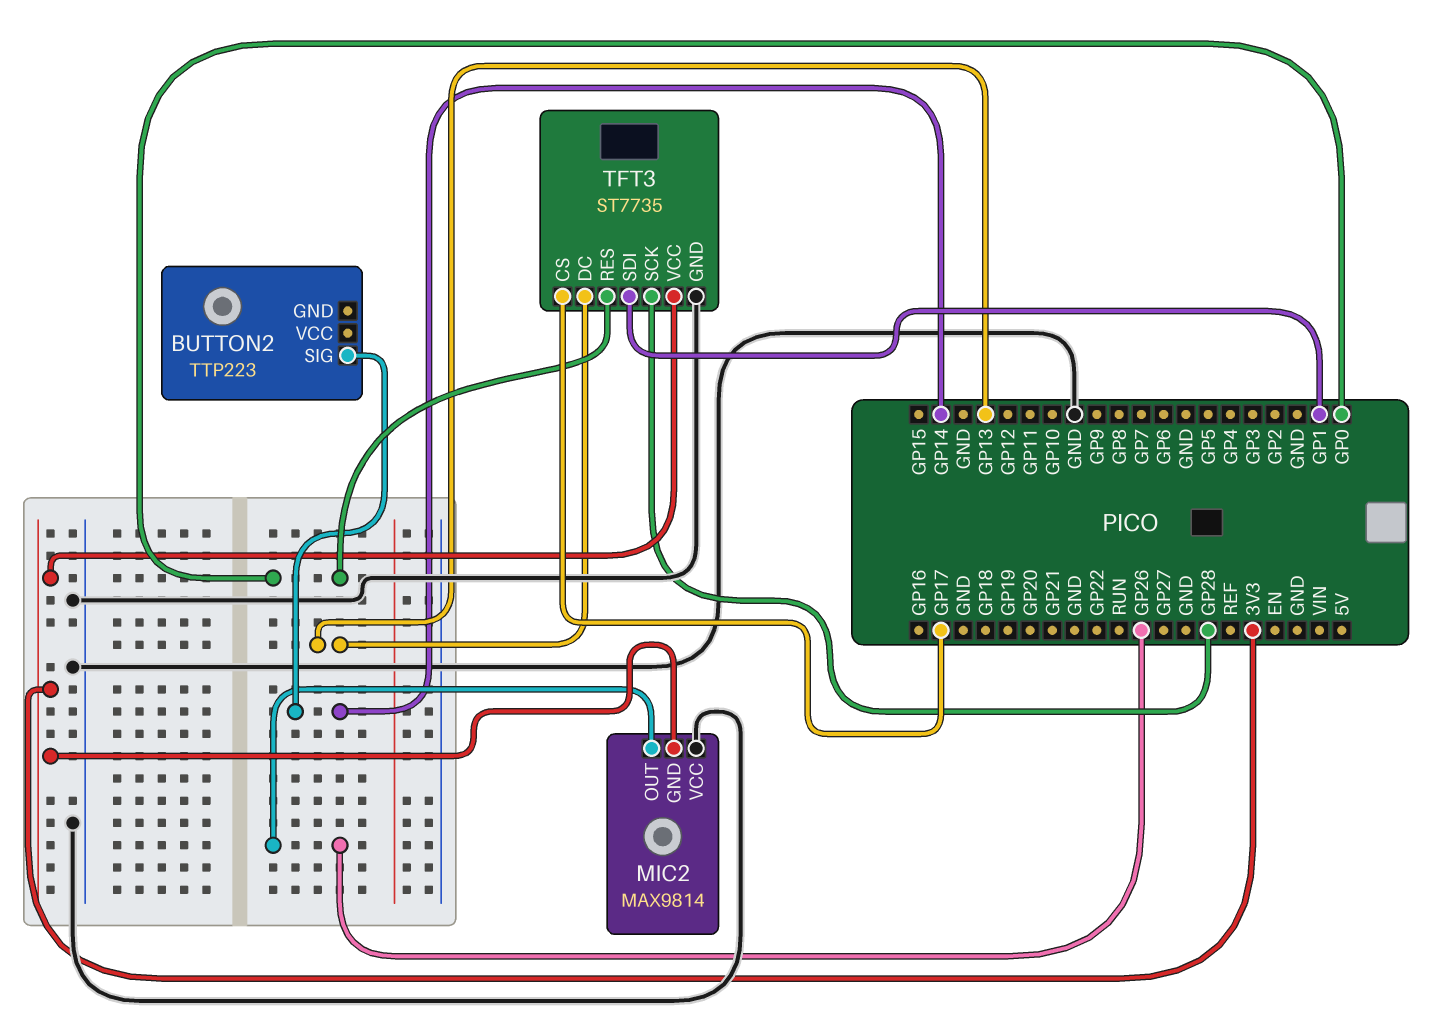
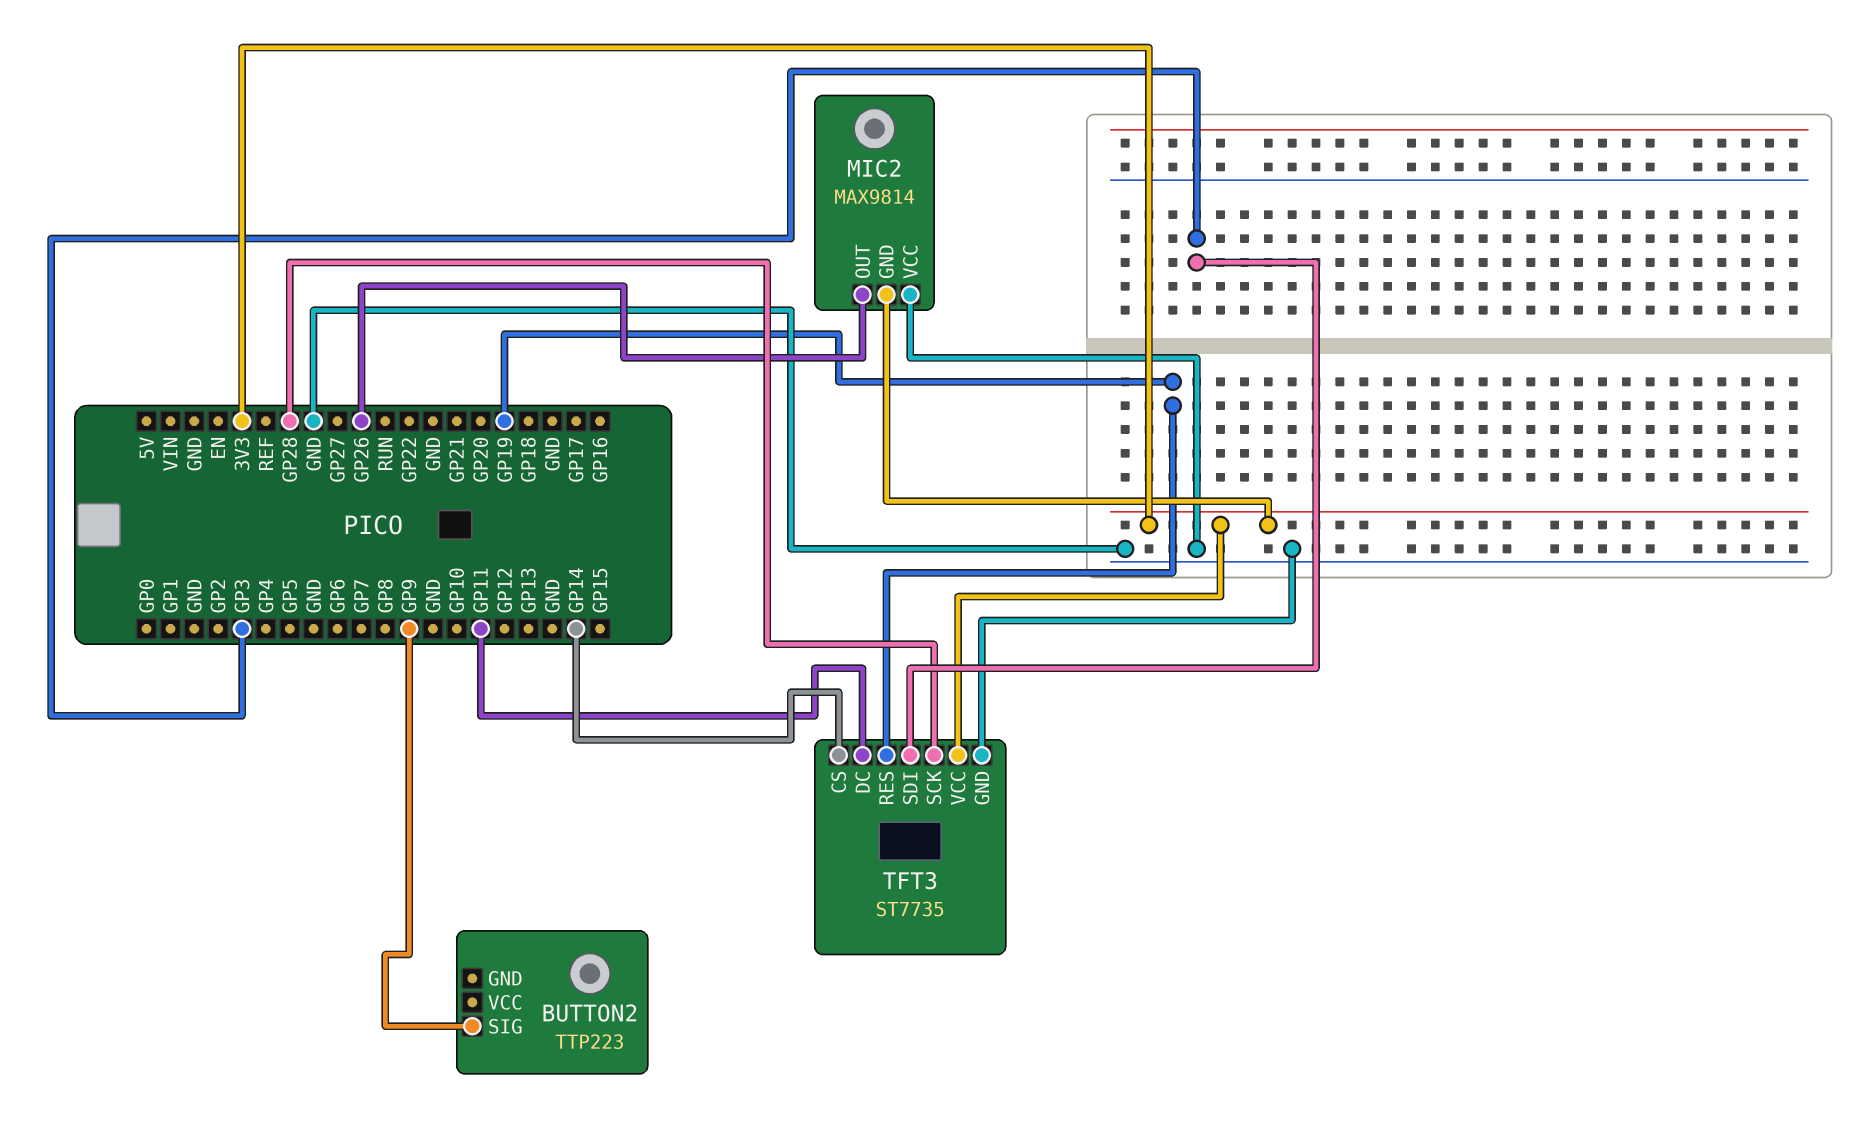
BUTTON2 pin SIG: GP14 -> GP9
TFT3 pin CS: GP17 -> GP14
TFT3 pin DC: GP13 -> GP11
TFT3 pin RES: GP0 -> GP19
TFT3 pin SDI: GP1 -> GP3

